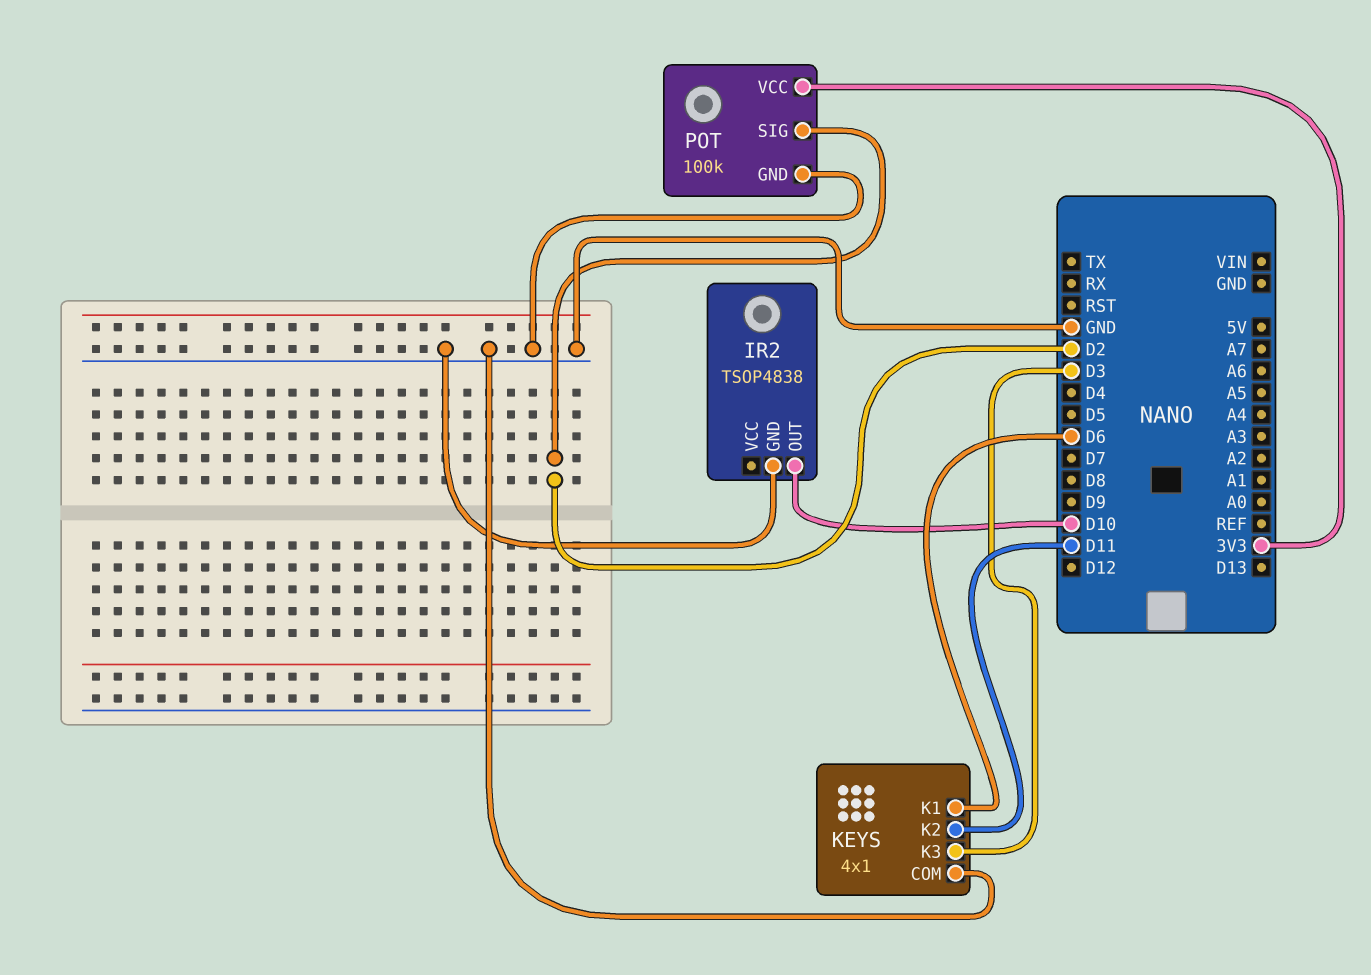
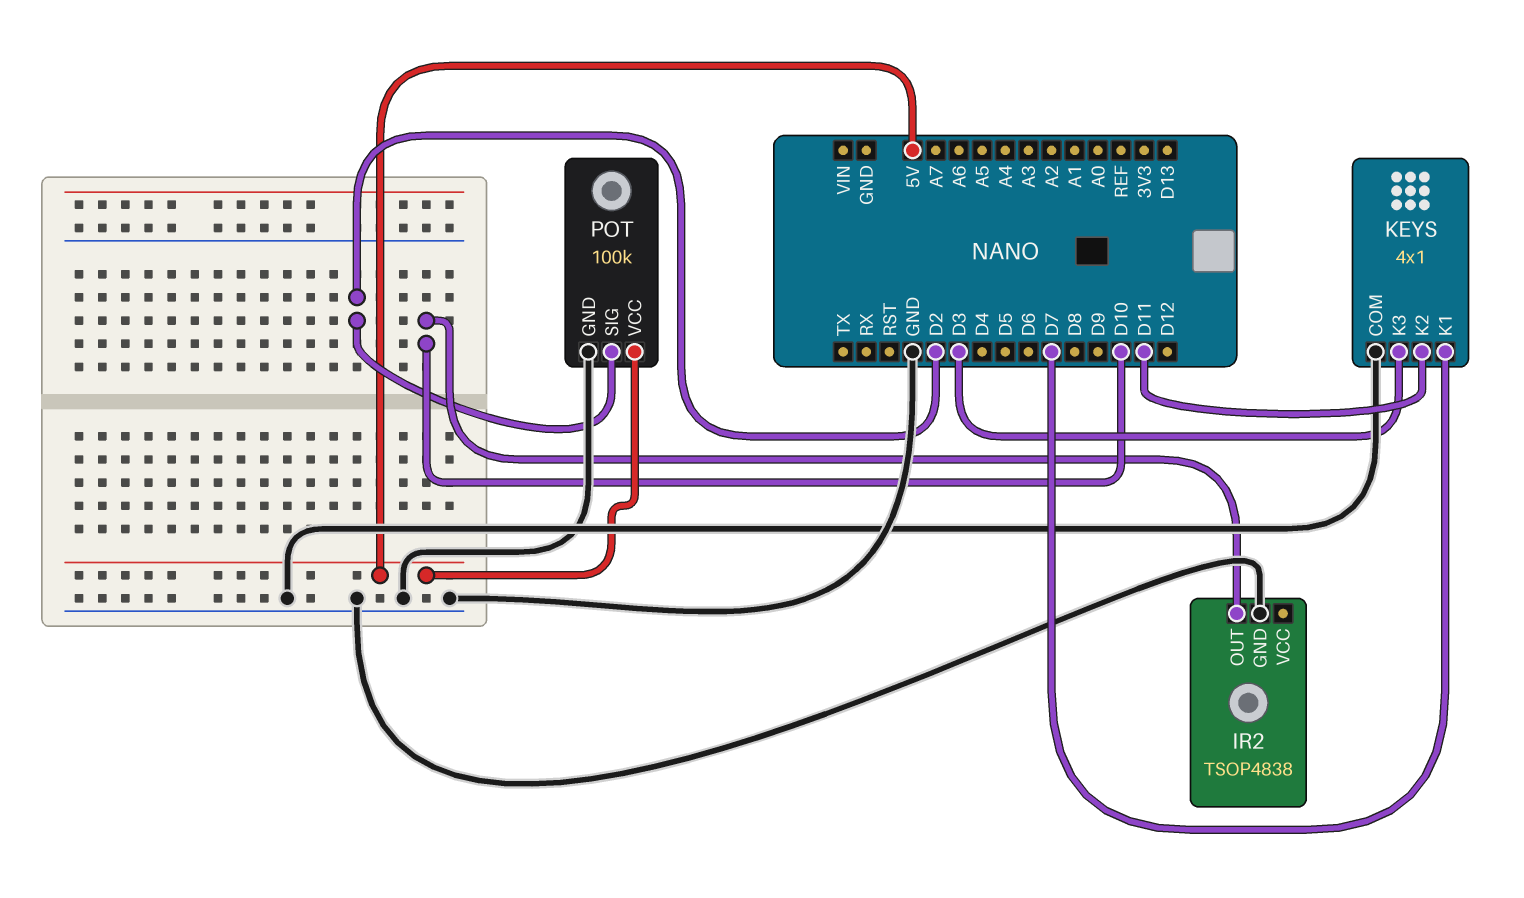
KEYS pin K1: D6 -> D7
POT pin VCC: 3V3 -> 5V

